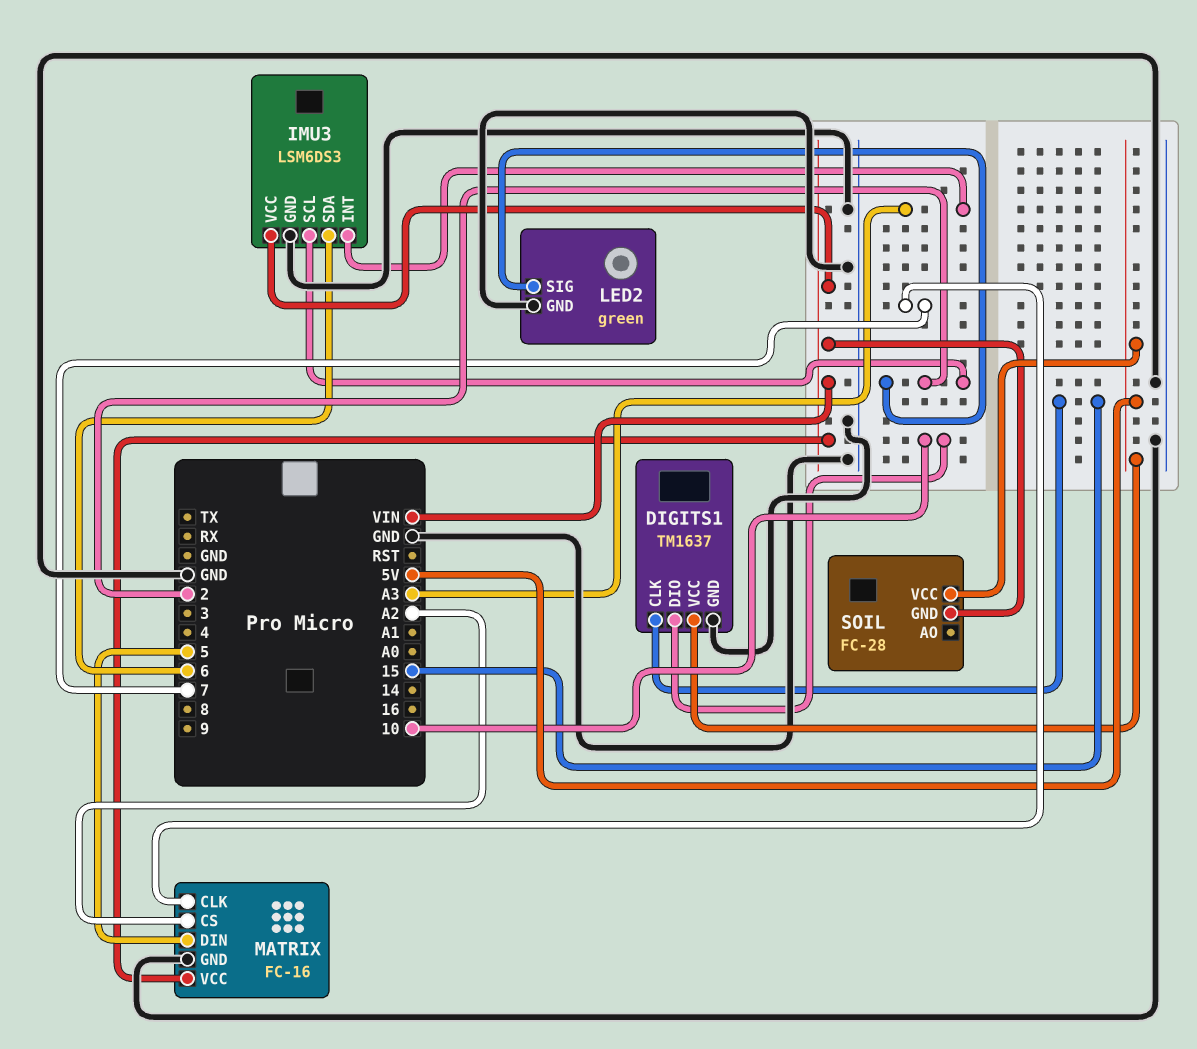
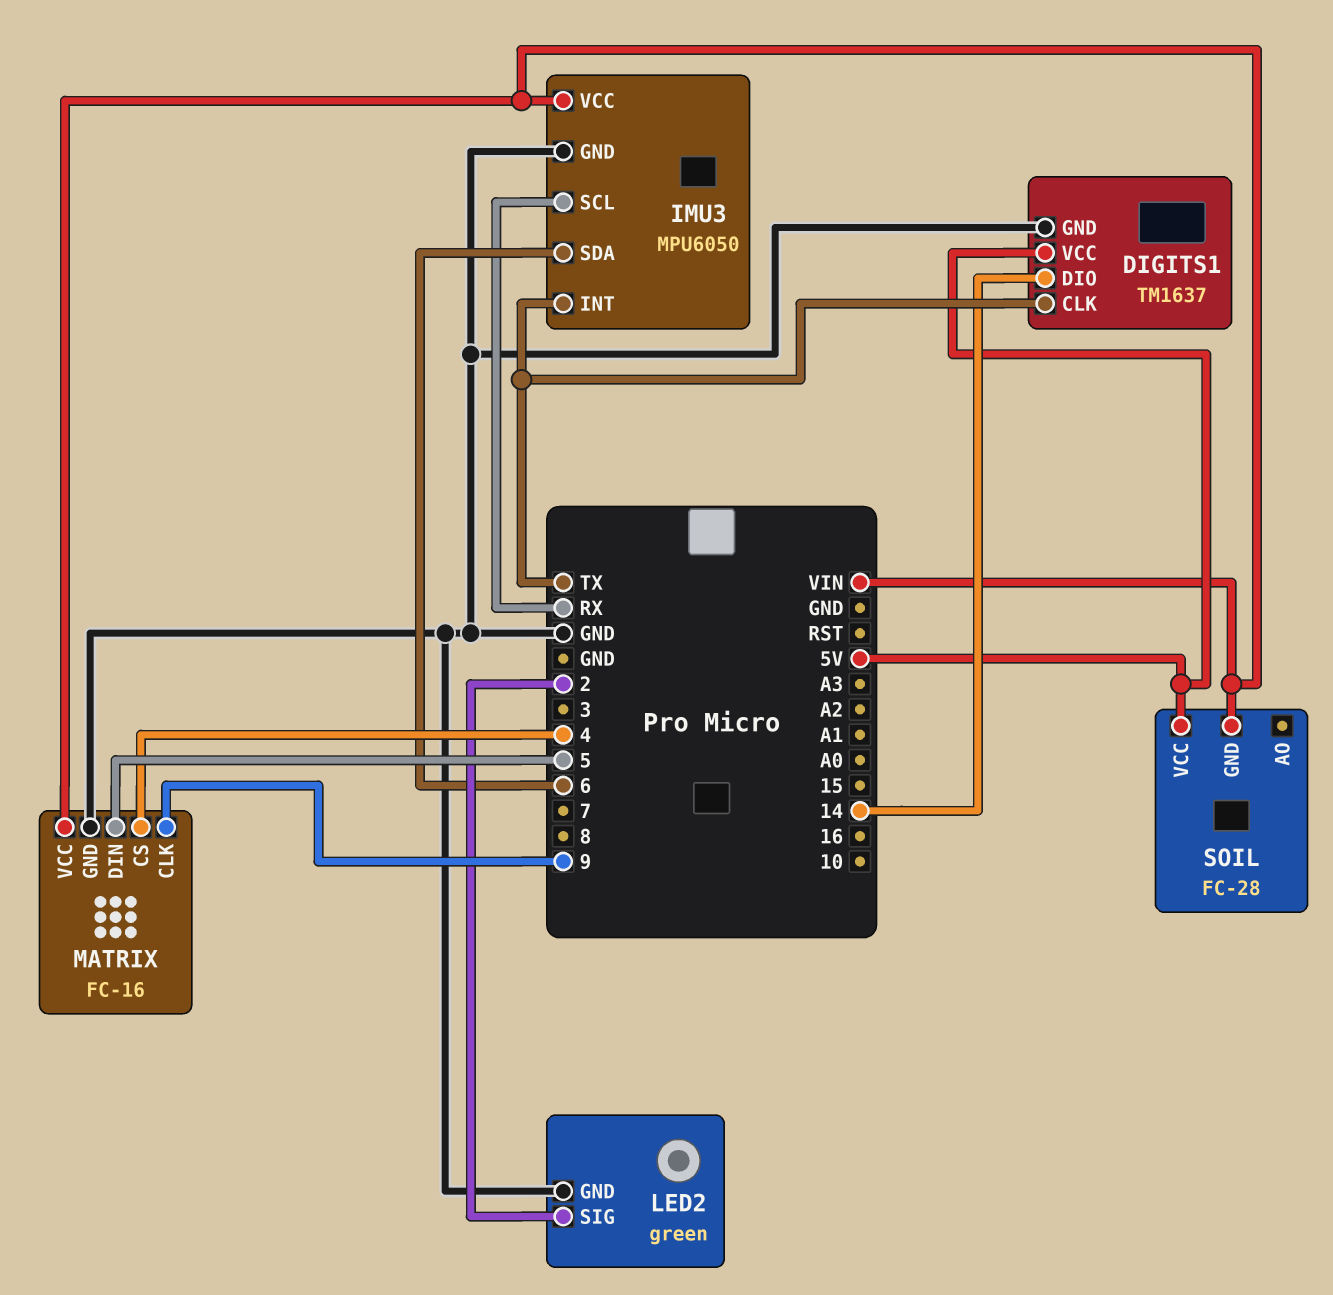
DIGITS1 pin CLK: 15 -> TX
DIGITS1 pin DIO: 10 -> 14
IMU3: LSM6DS3 -> MPU6050
IMU3 pin INT: A3 -> TX
IMU3 pin SCL: 2 -> RX
MATRIX pin CLK: 7 -> 9
MATRIX pin CS: A2 -> 4

